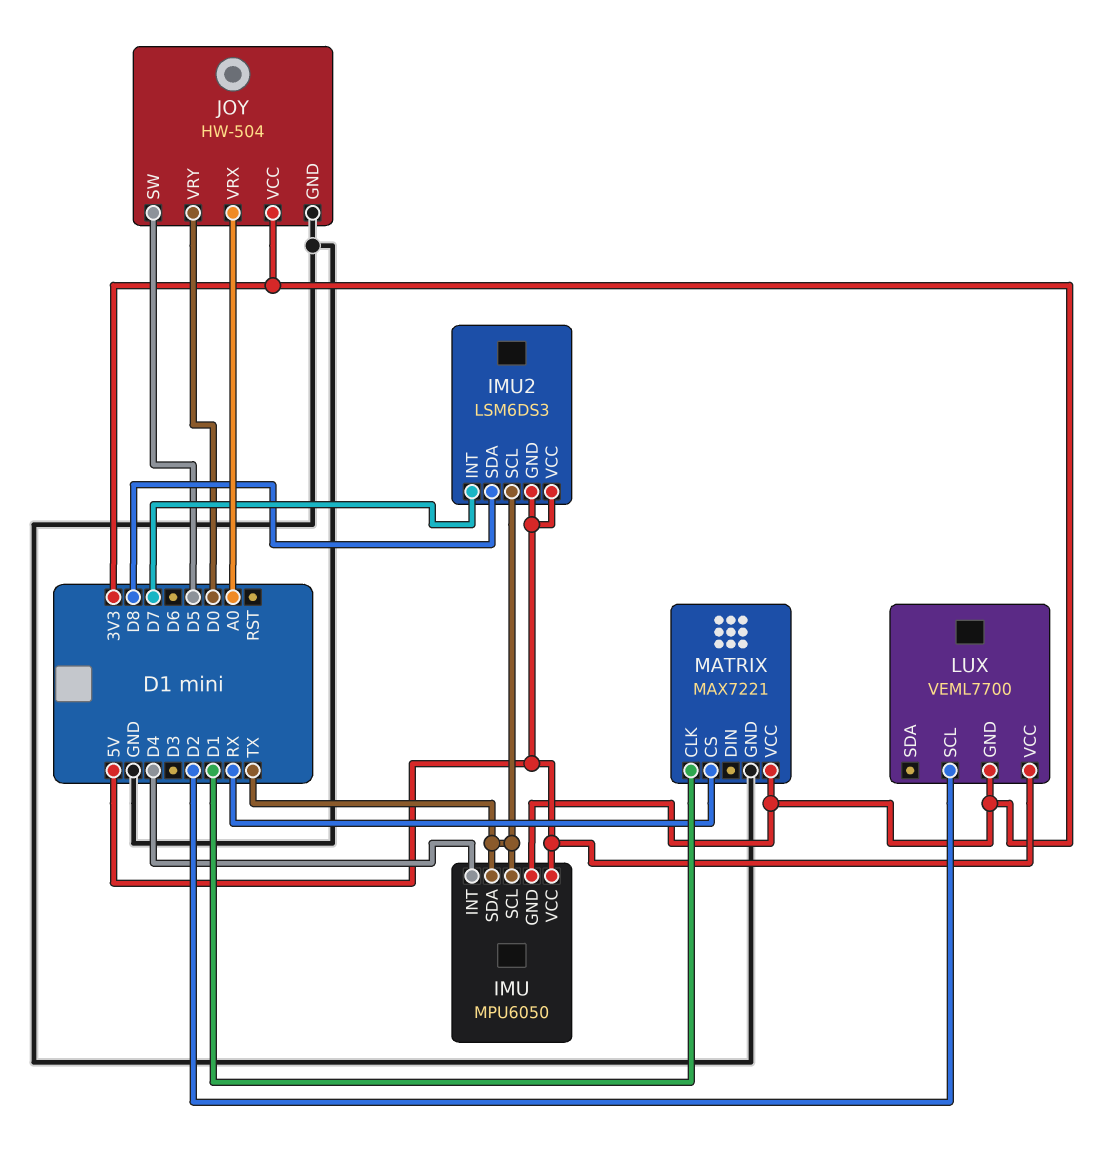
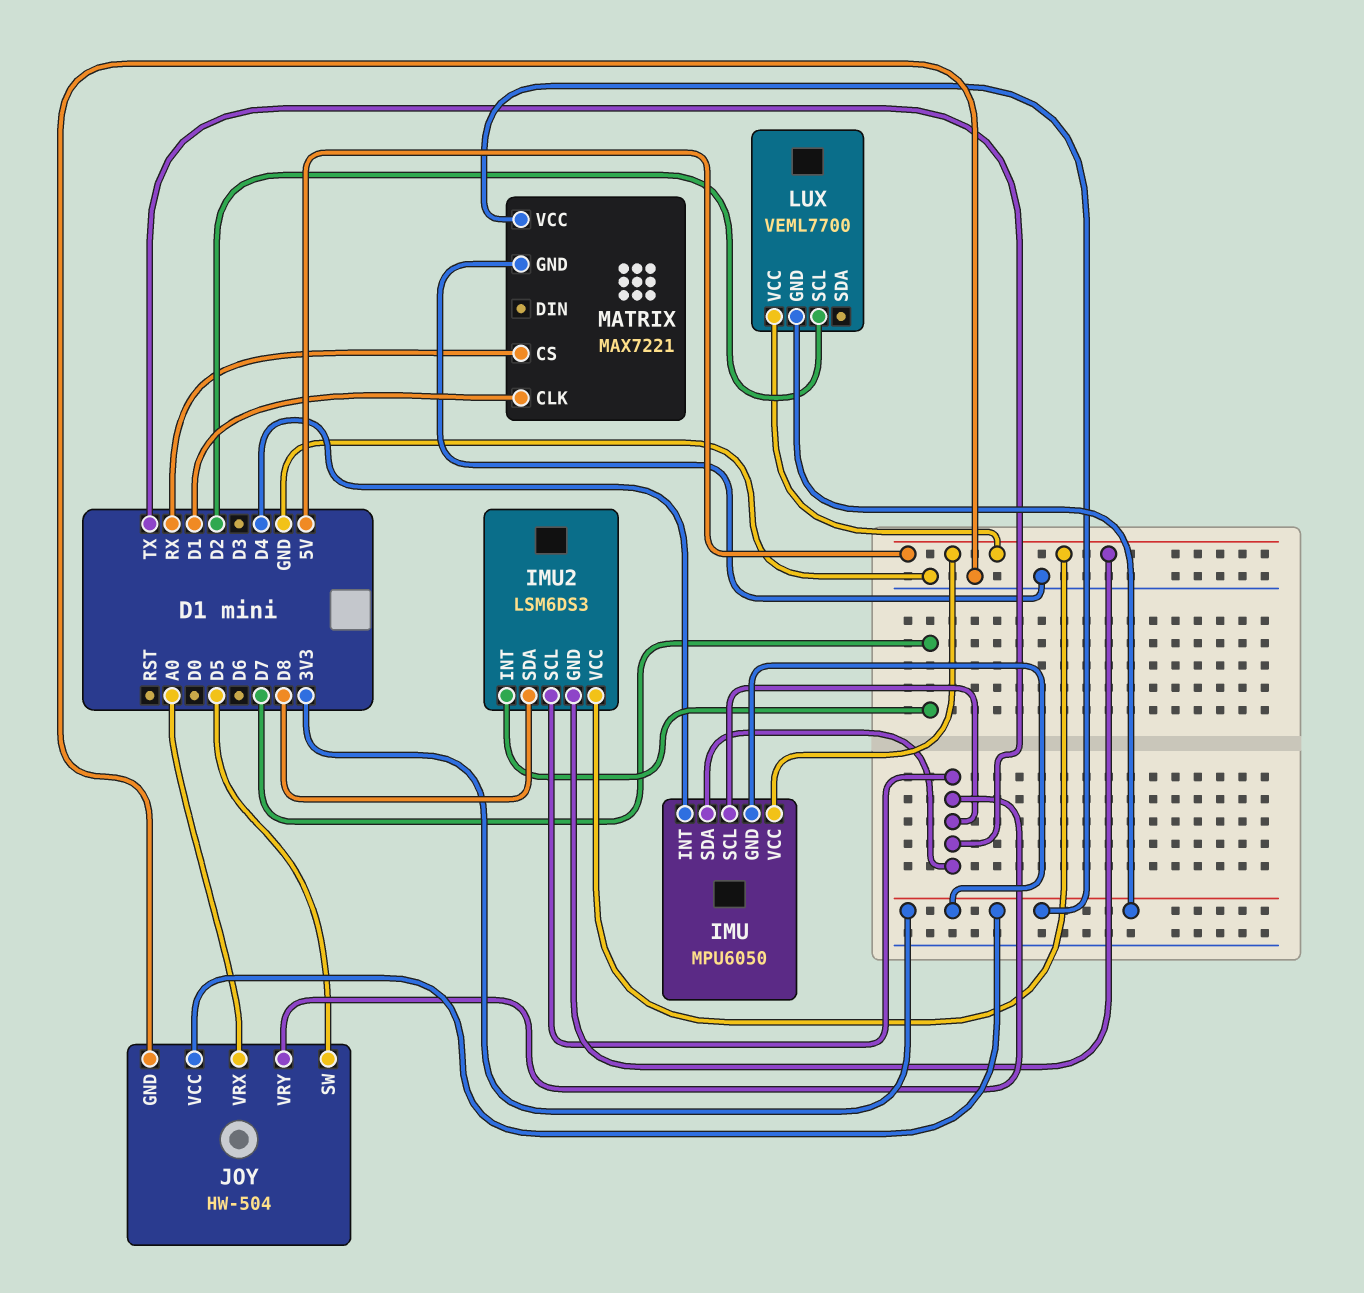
JOY pin VRY: D0 -> TX

